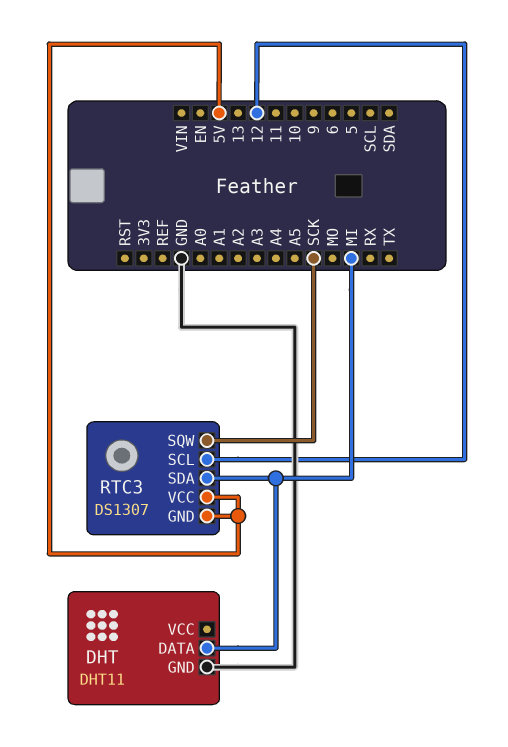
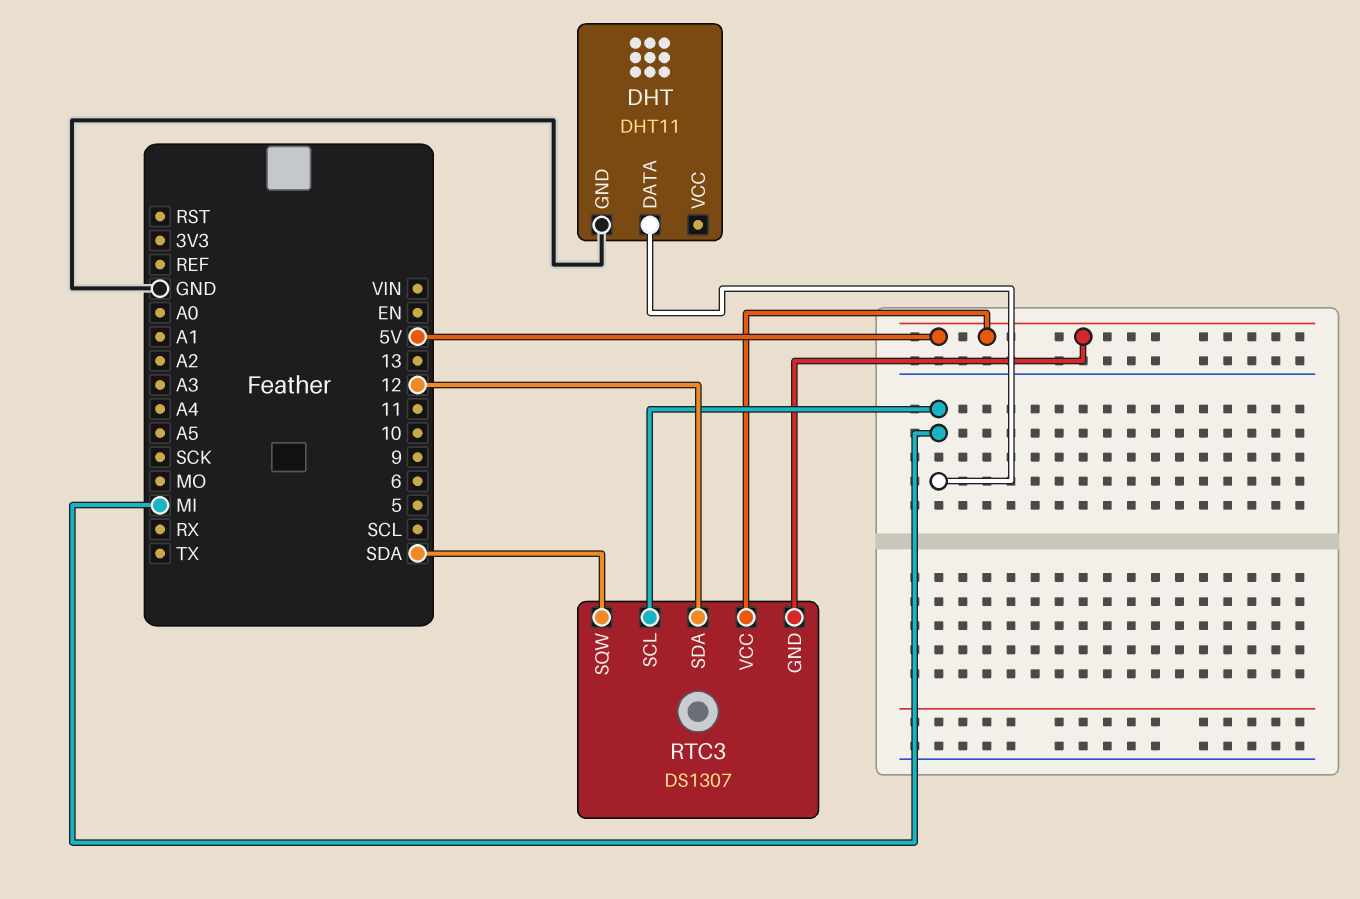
RTC3 pin SCL: 12 -> MI
RTC3 pin SDA: MI -> 12
RTC3 pin SQW: SCK -> SDA

